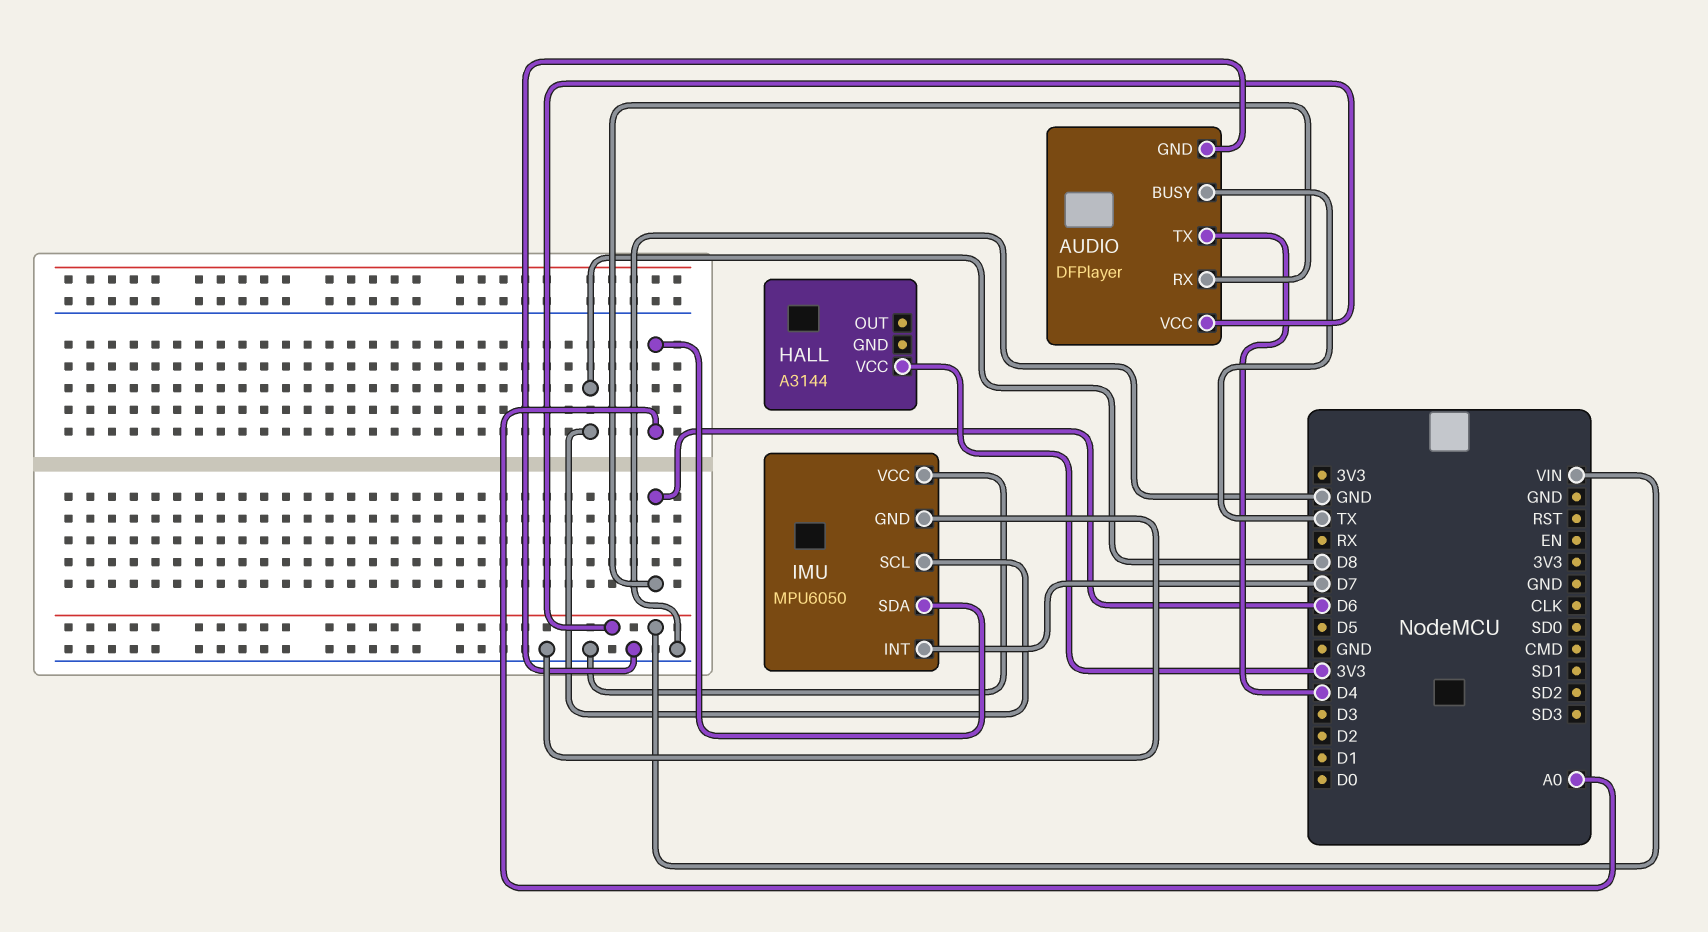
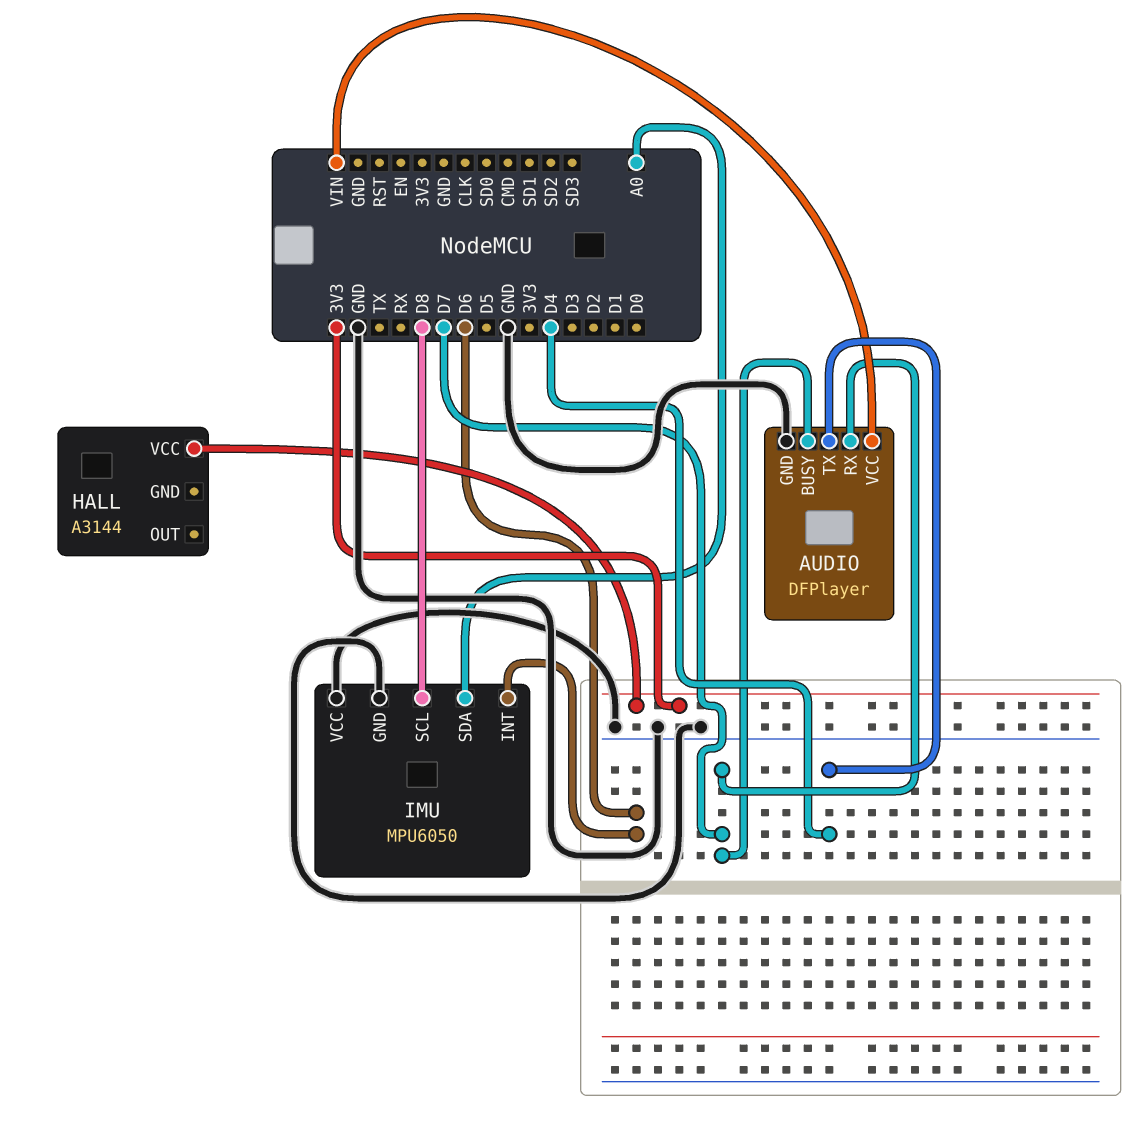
AUDIO pin BUSY: TX -> D7
AUDIO pin RX: D6 -> D7
IMU pin INT: D7 -> D6

